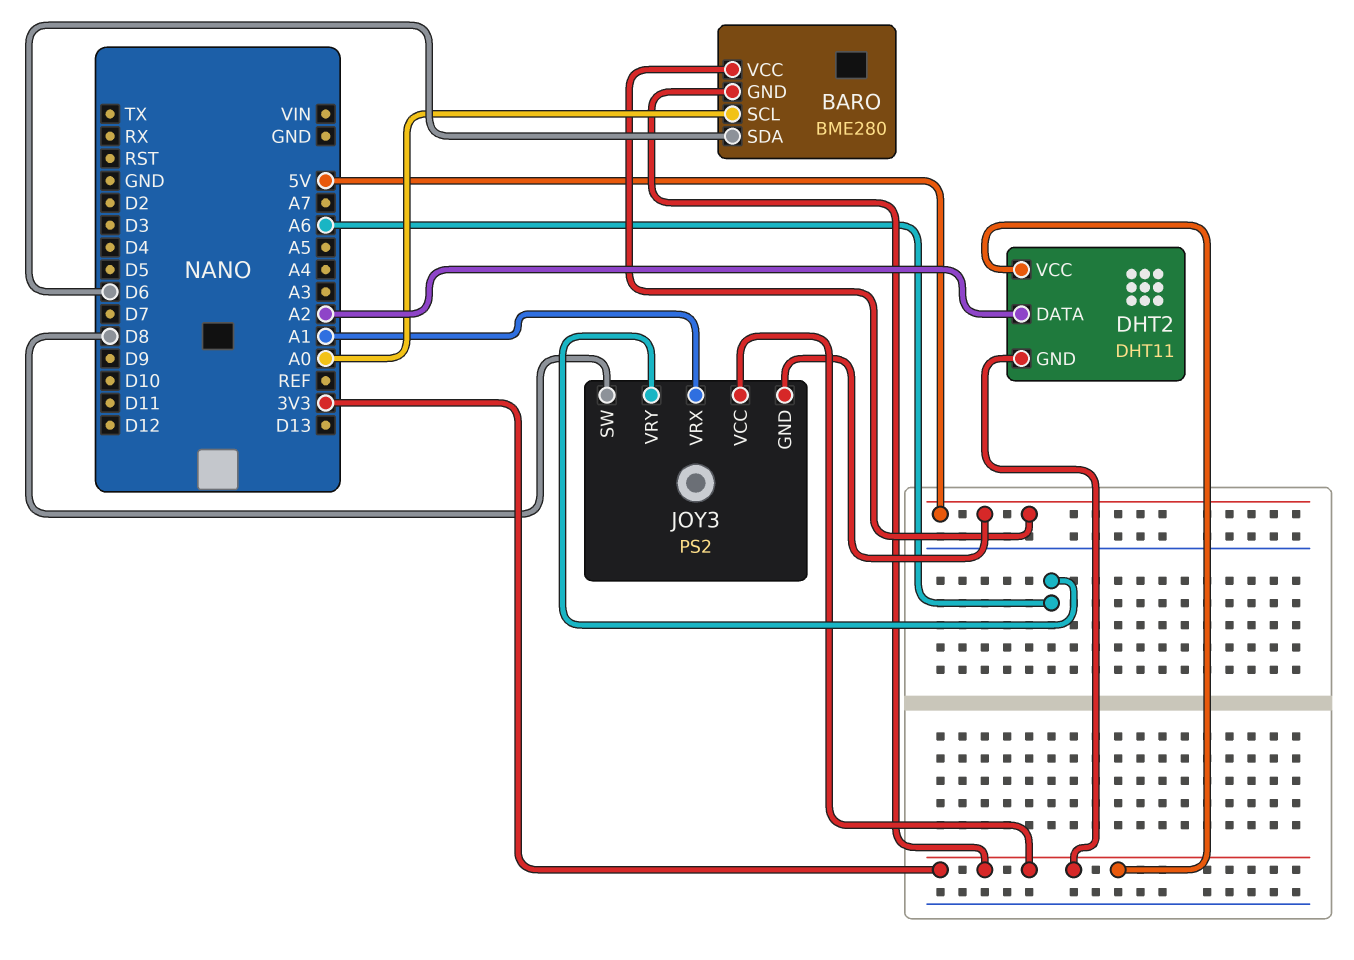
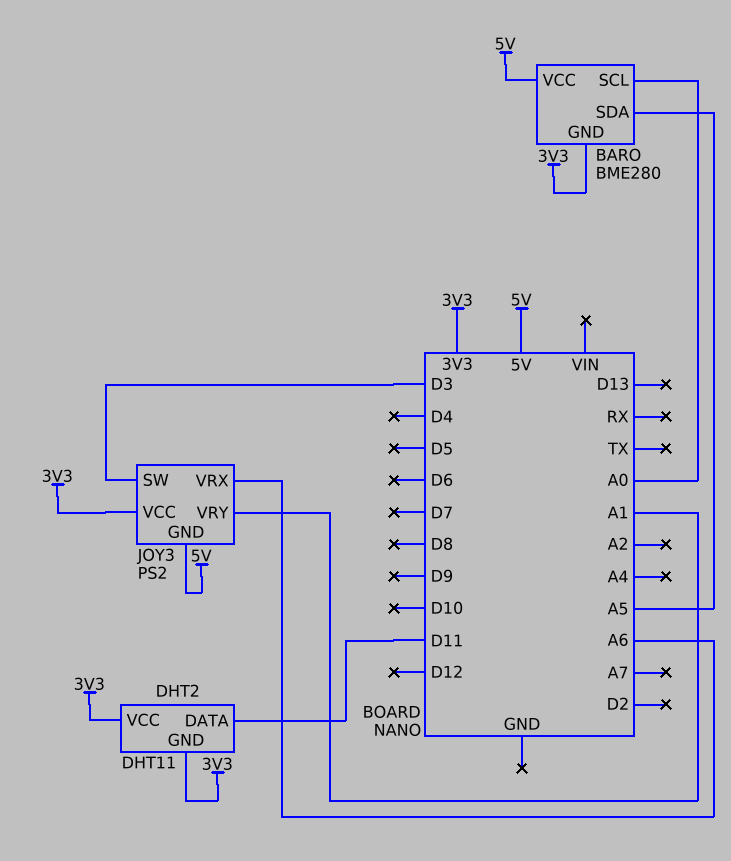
BARO pin SDA: D6 -> A5
DHT2 pin DATA: A2 -> D11
JOY3 pin SW: D8 -> D3
JOY3 pin VRX: A1 -> A6
JOY3 pin VRY: A6 -> A1

